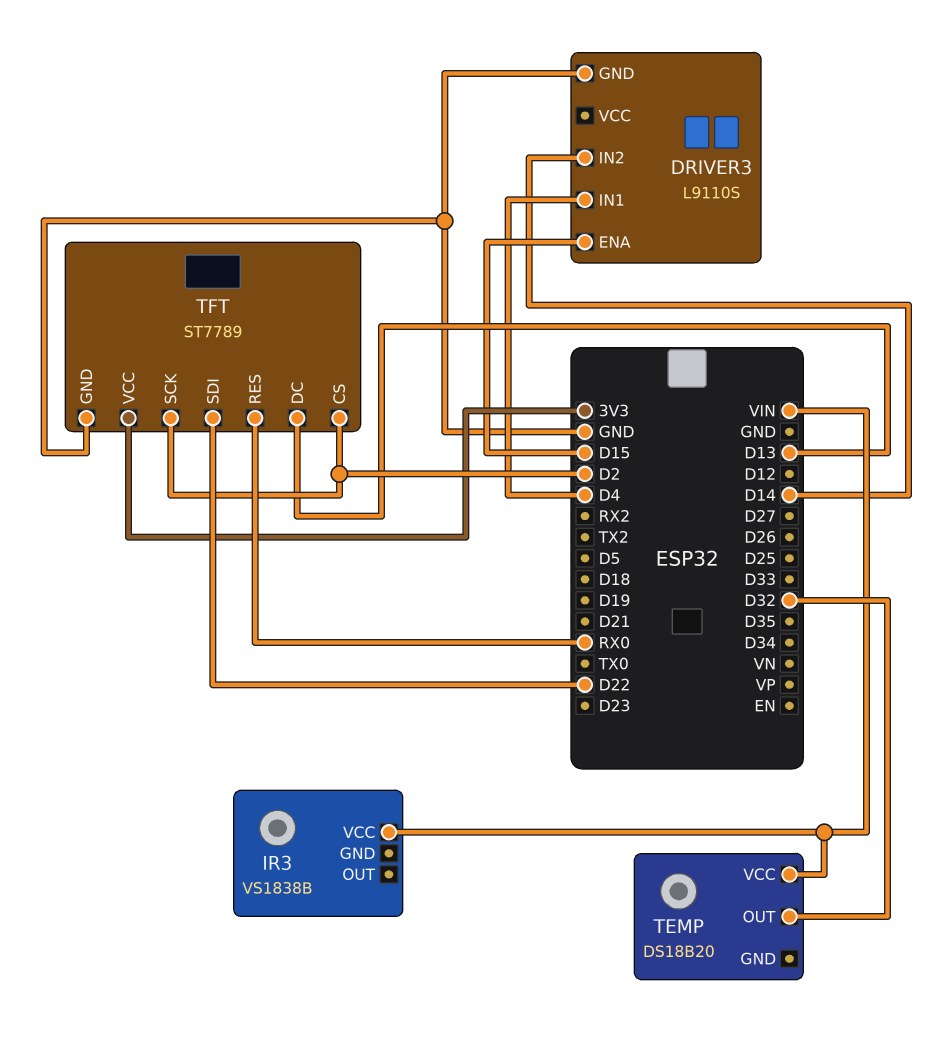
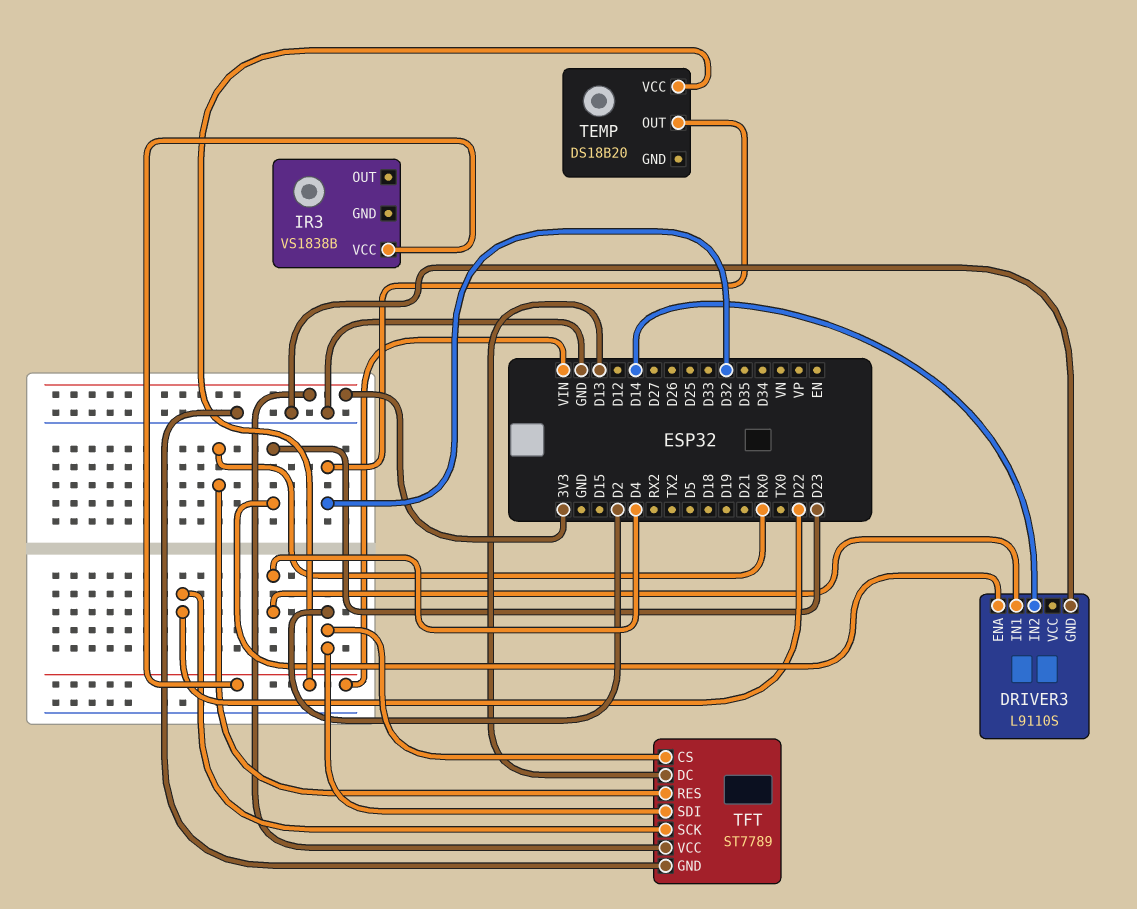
DRIVER3 pin ENA: D15 -> D23
TFT pin SCK: D2 -> D22
TFT pin SDI: D22 -> D2

